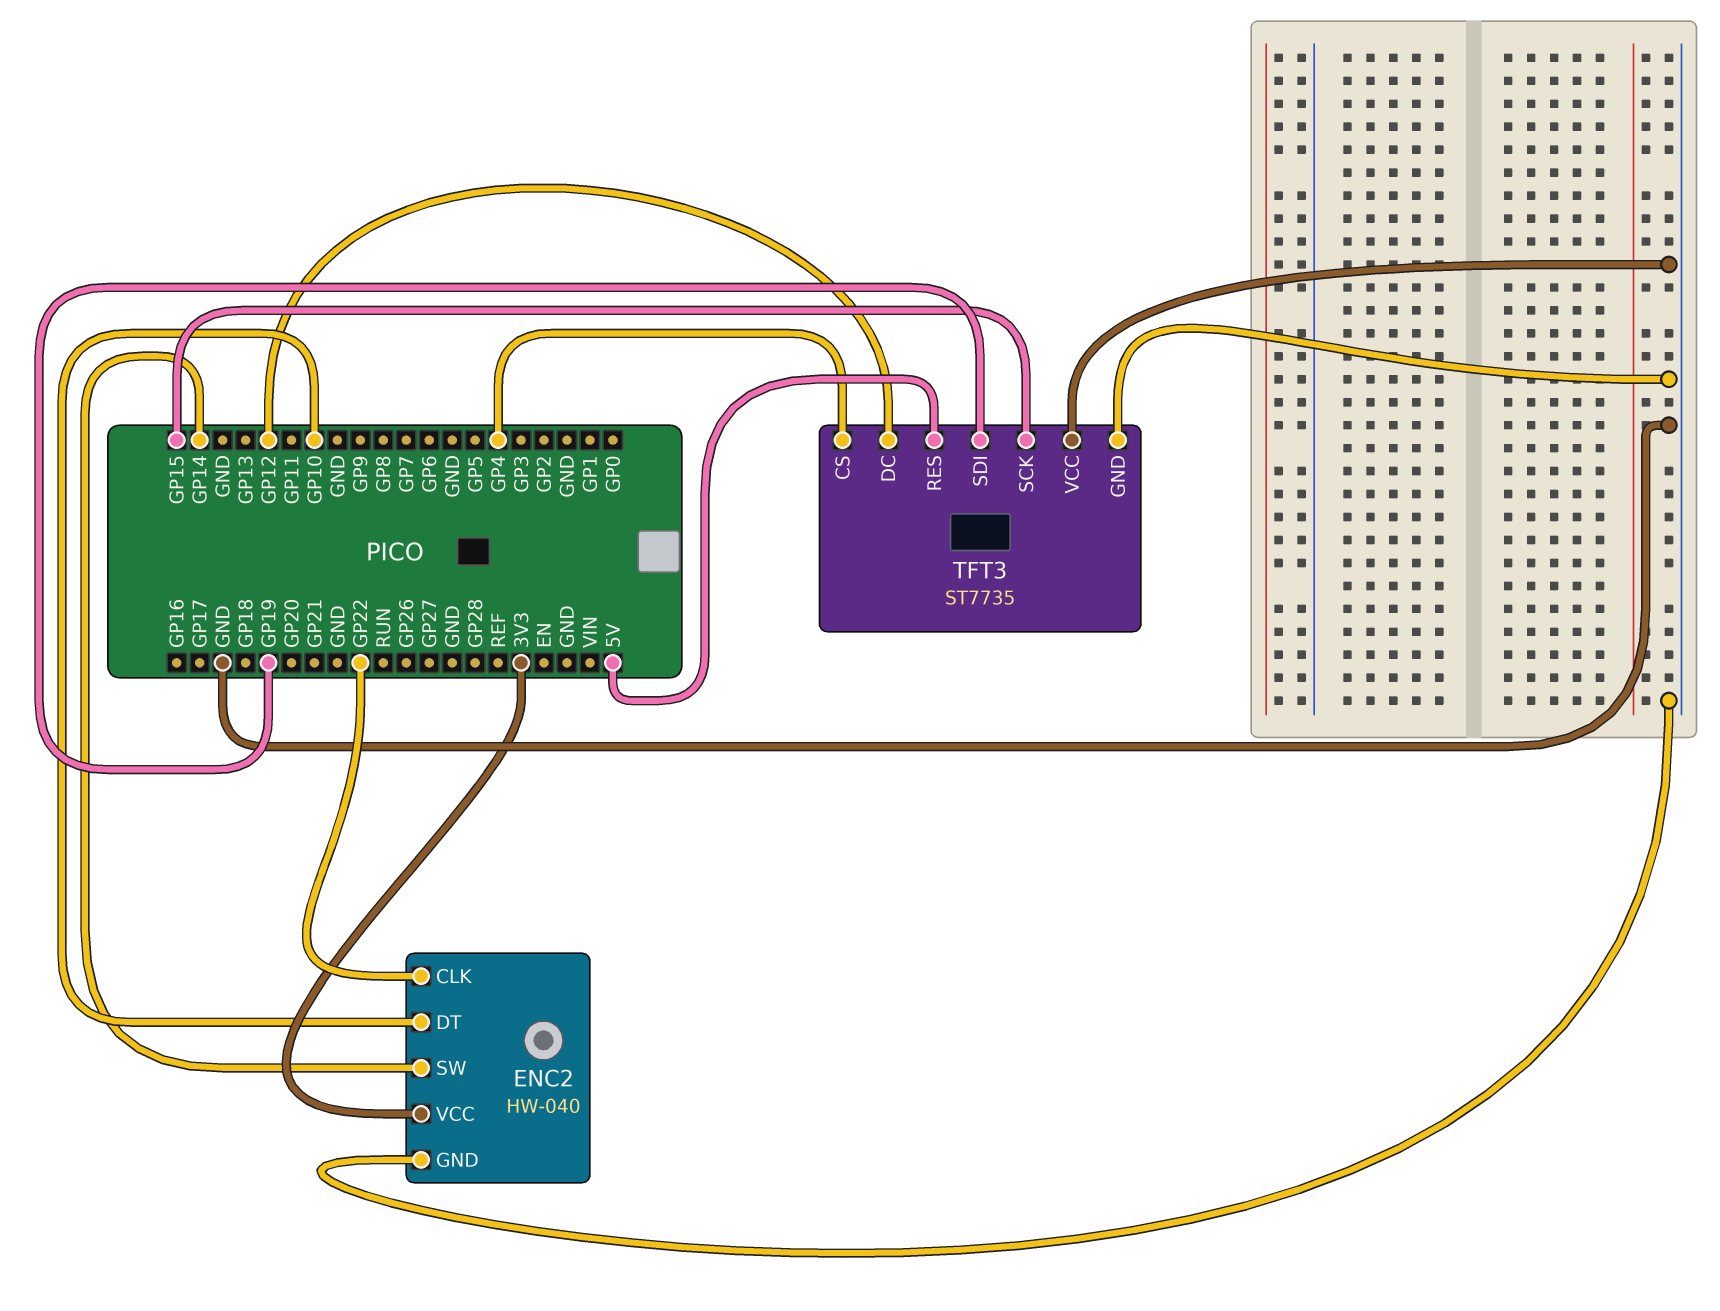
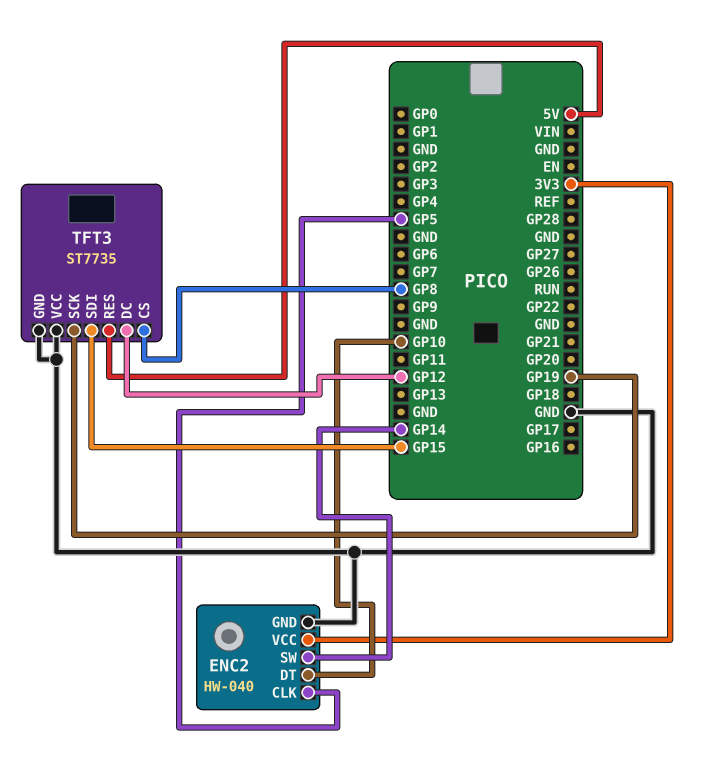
ENC2 pin CLK: GP22 -> GP5
TFT3 pin CS: GP4 -> GP8
TFT3 pin SCK: GP15 -> GP19
TFT3 pin SDI: GP19 -> GP15

